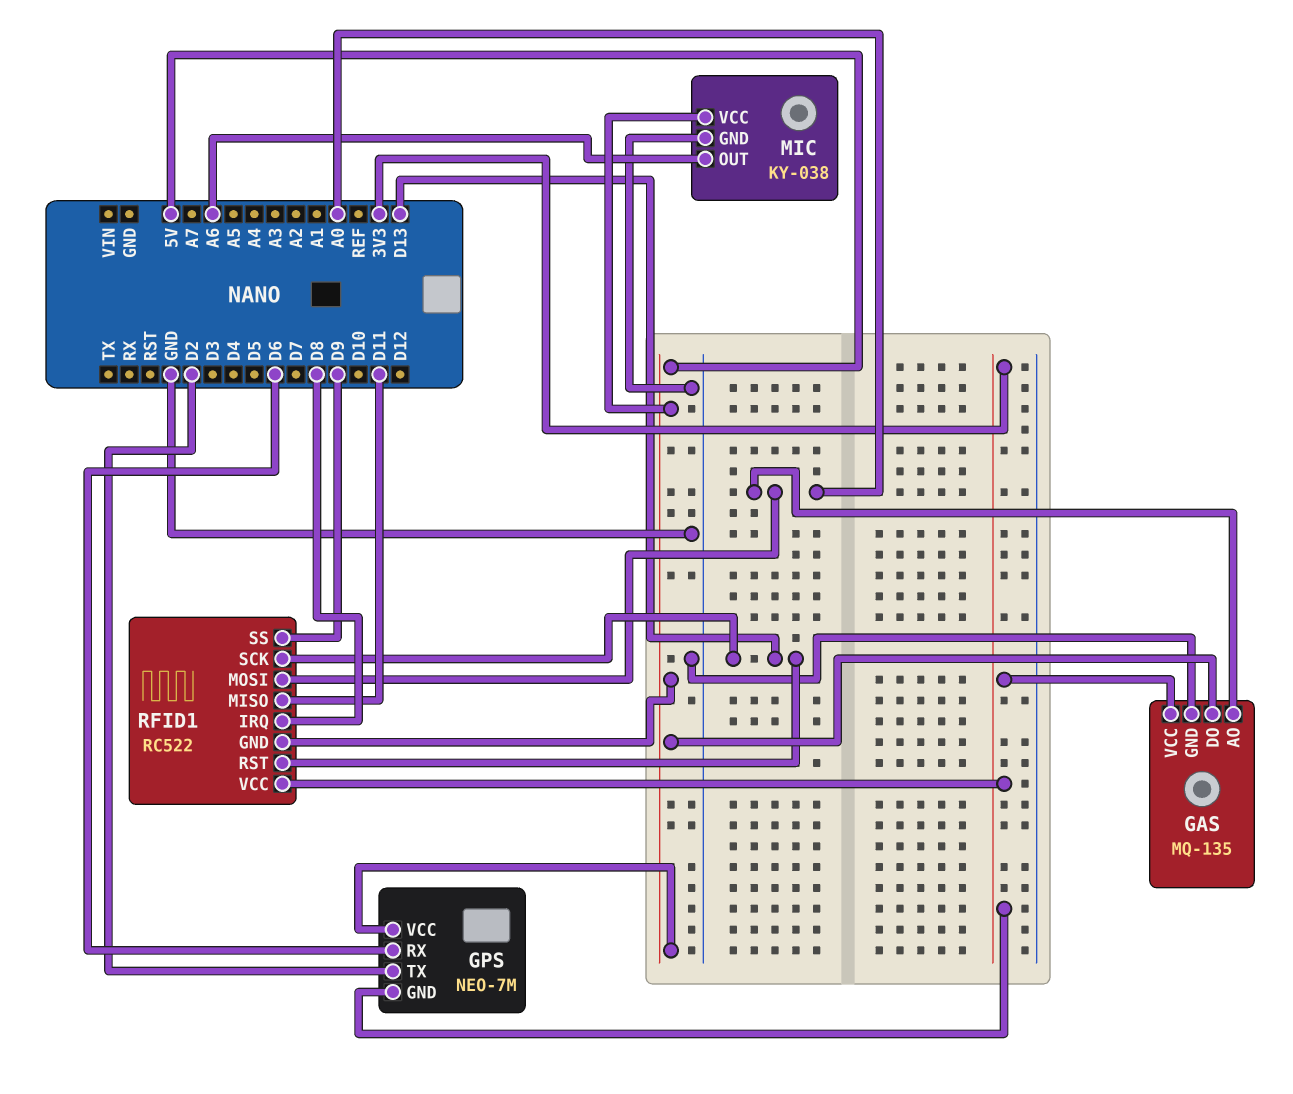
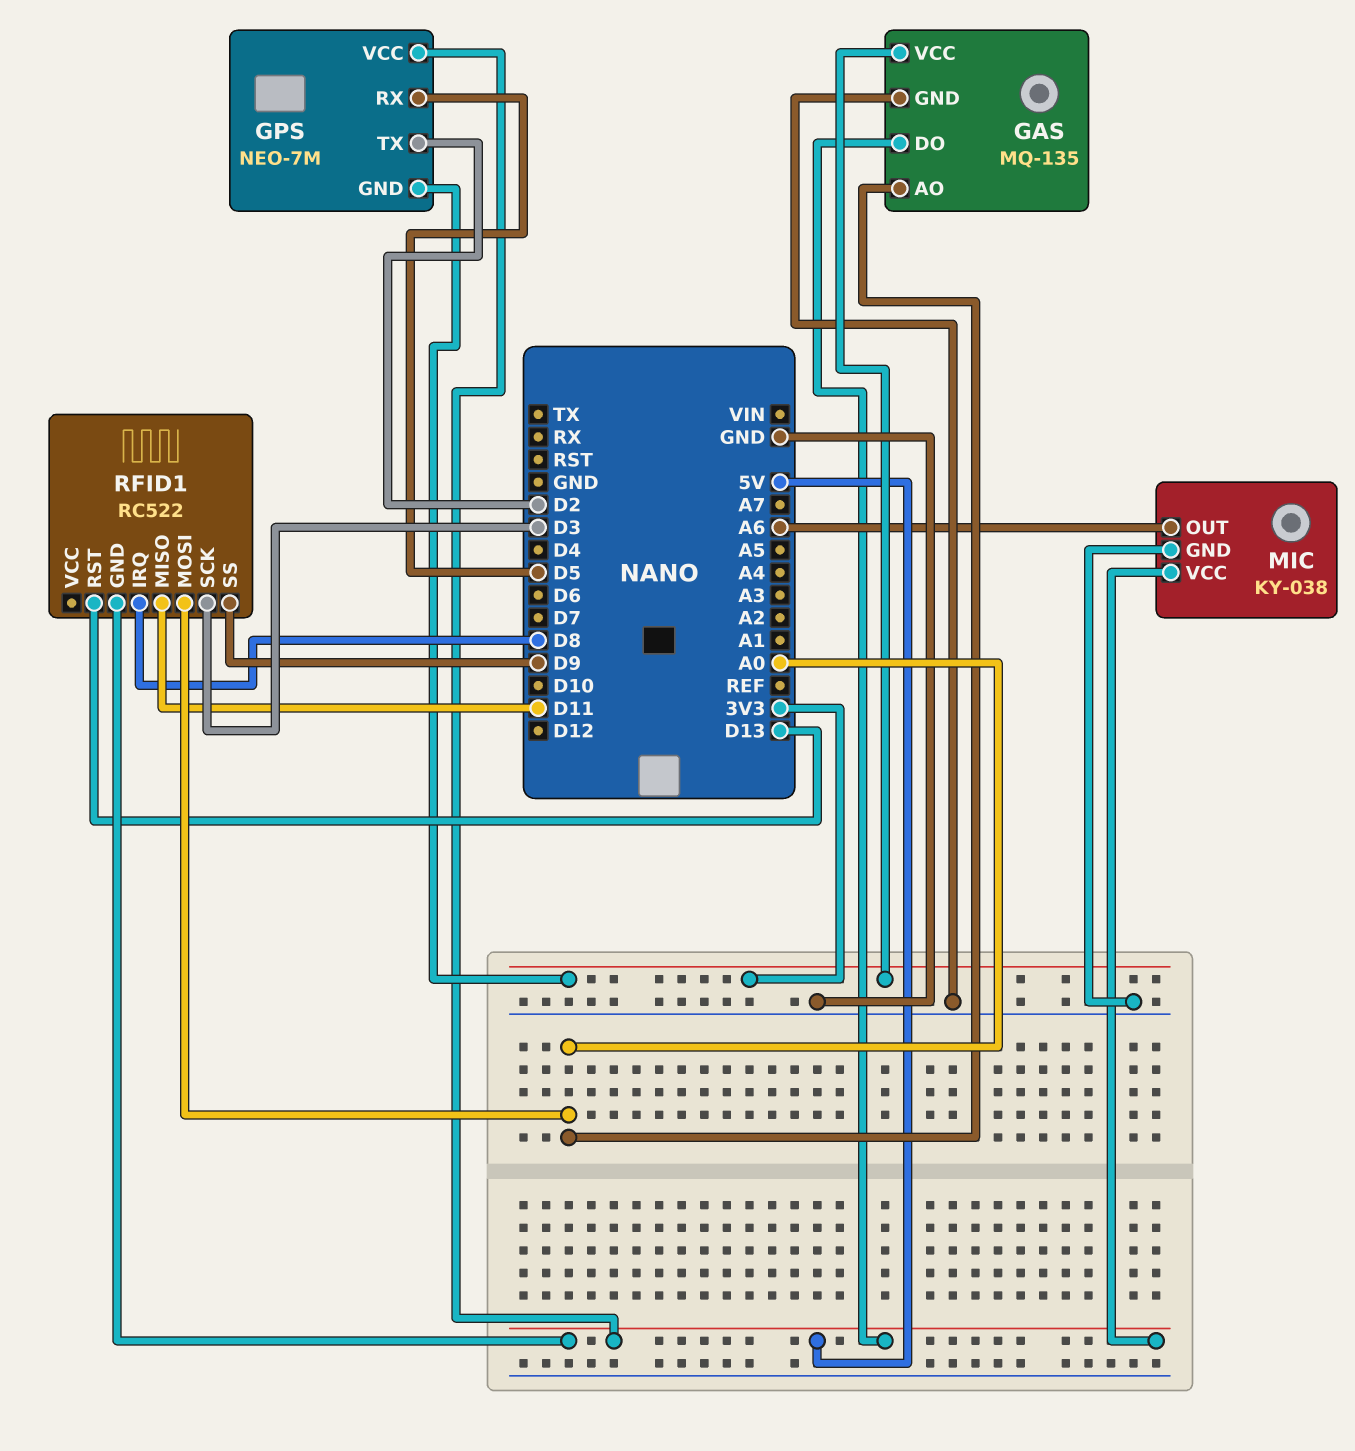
GPS pin RX: D6 -> D5
RFID1 pin SCK: D13 -> D3
RFID1 pin VCC: 3V3 -> none

